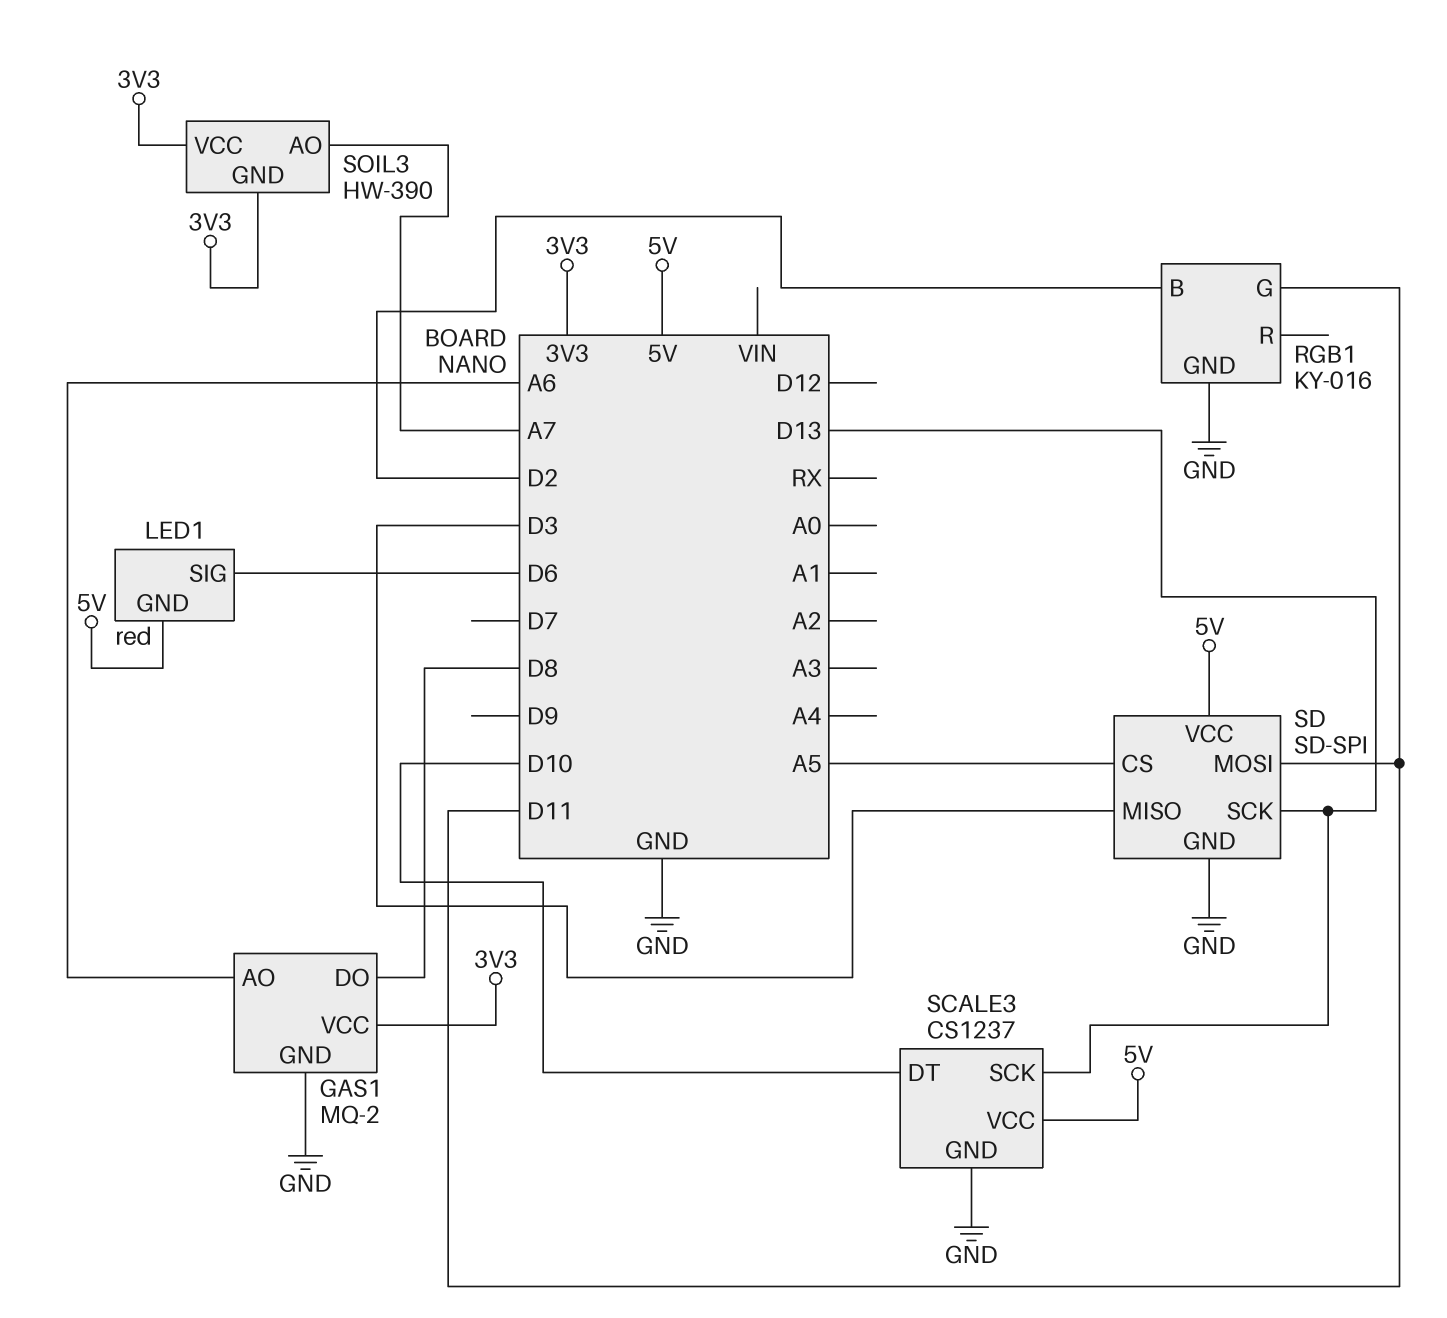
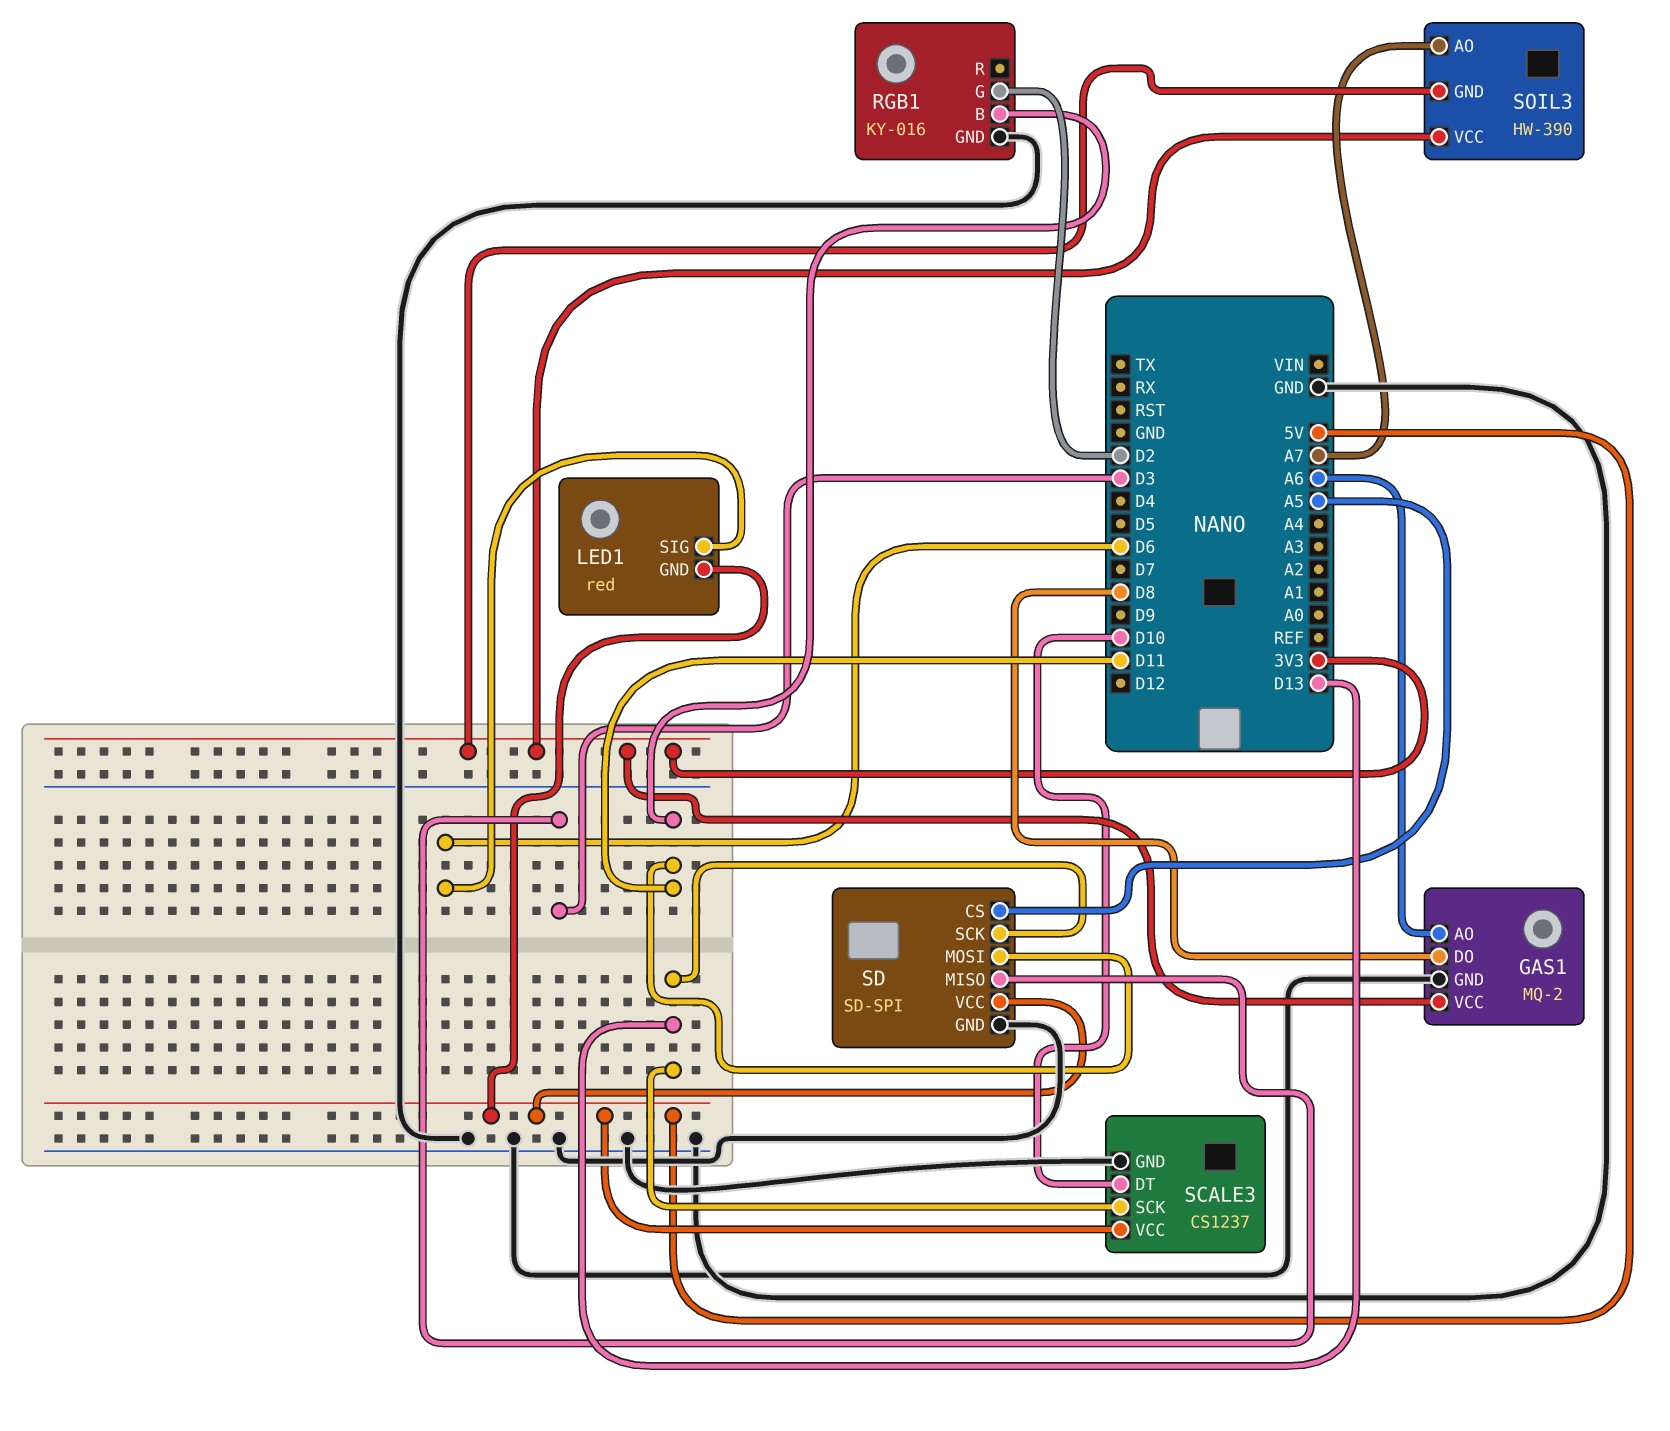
RGB1 pin B: D2 -> D11
RGB1 pin G: D11 -> D2

